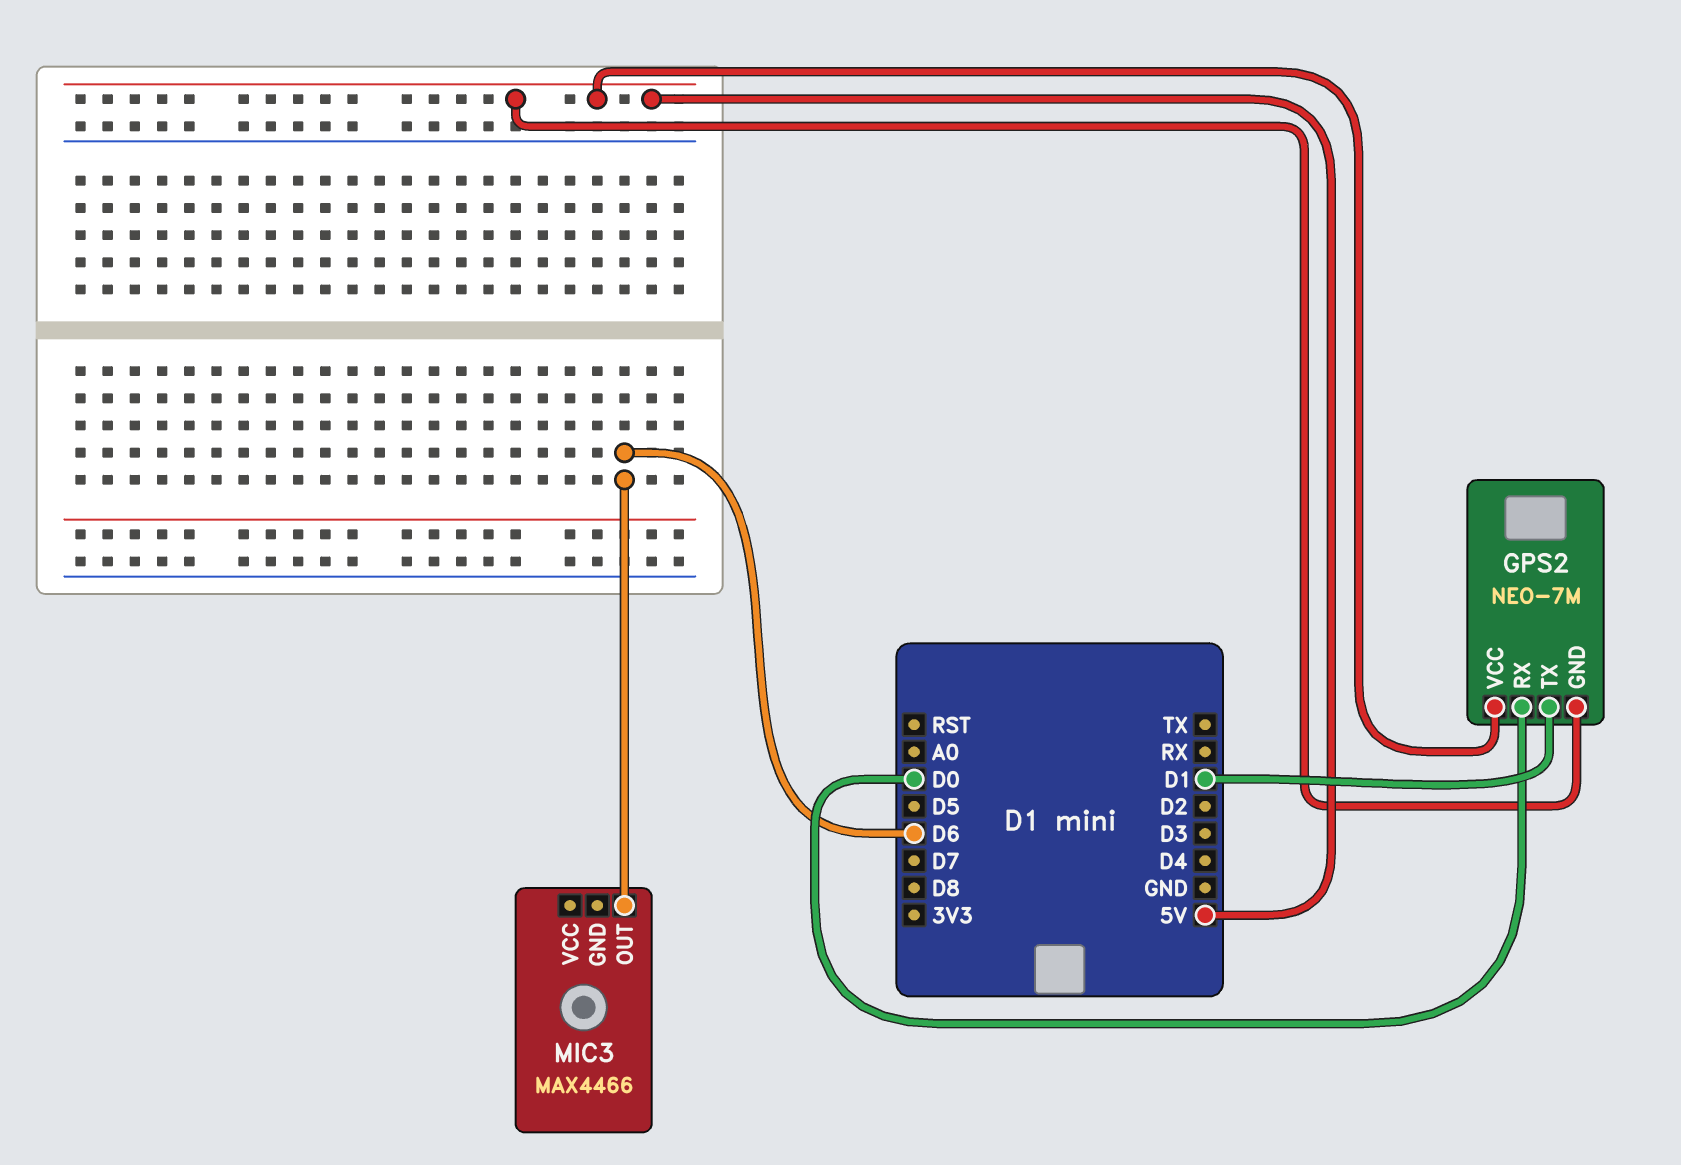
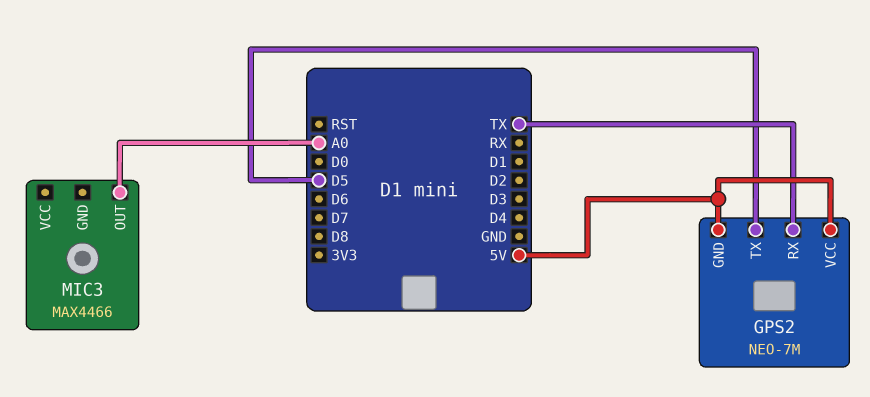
GPS2 pin RX: D0 -> TX
GPS2 pin TX: D1 -> D5
MIC3 pin OUT: D6 -> A0

